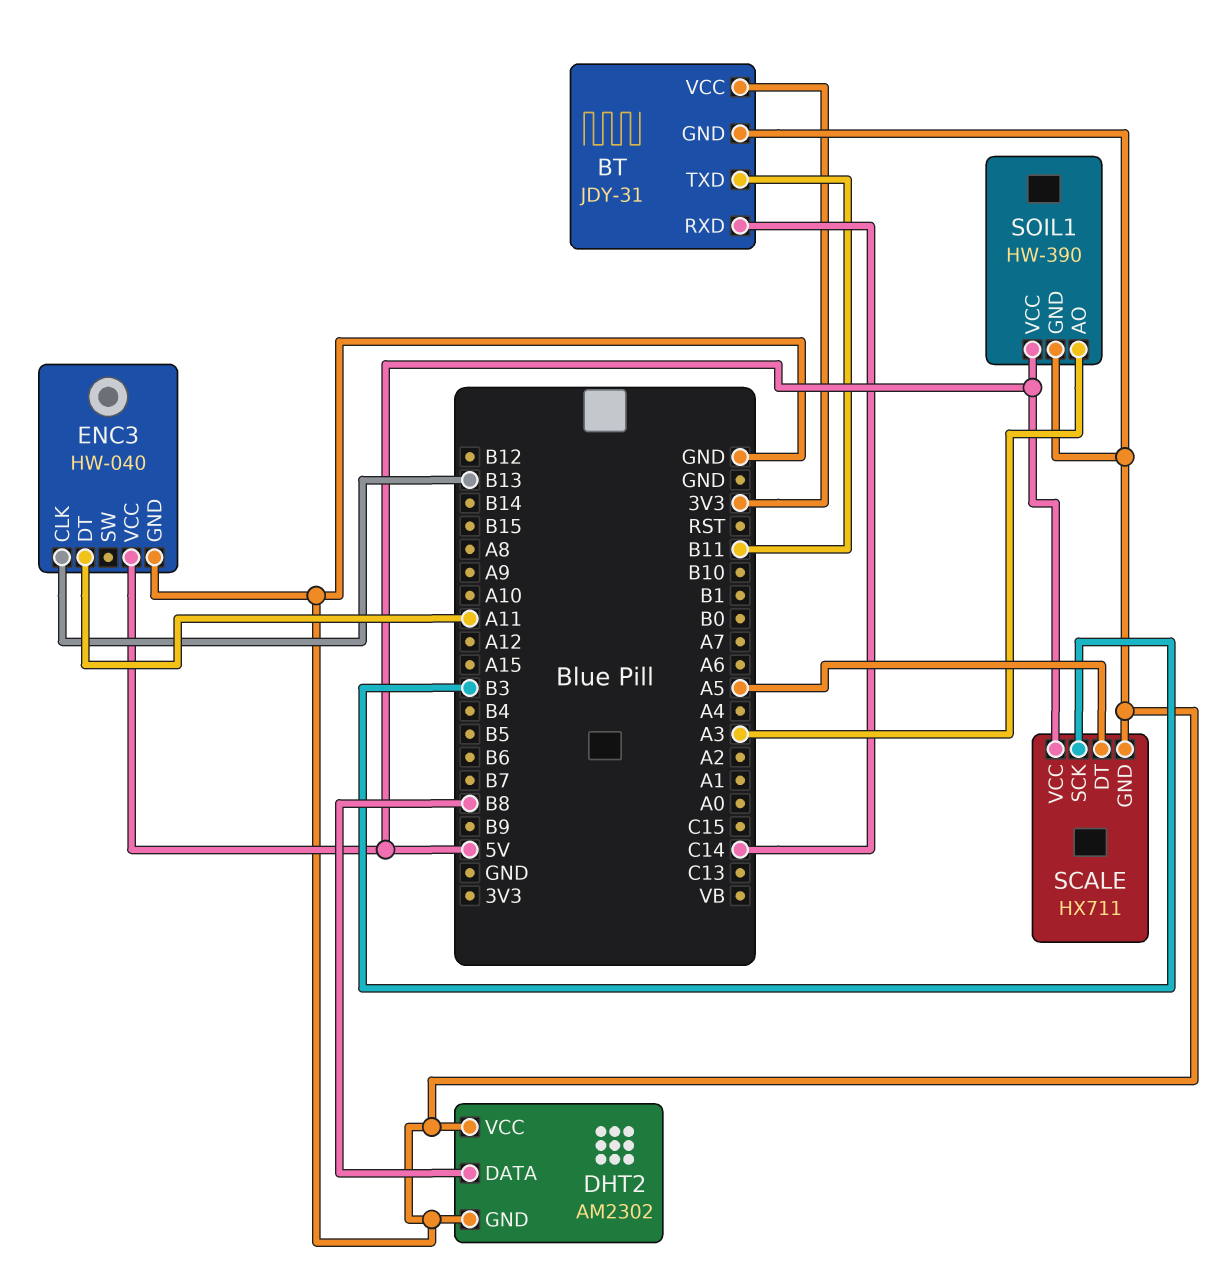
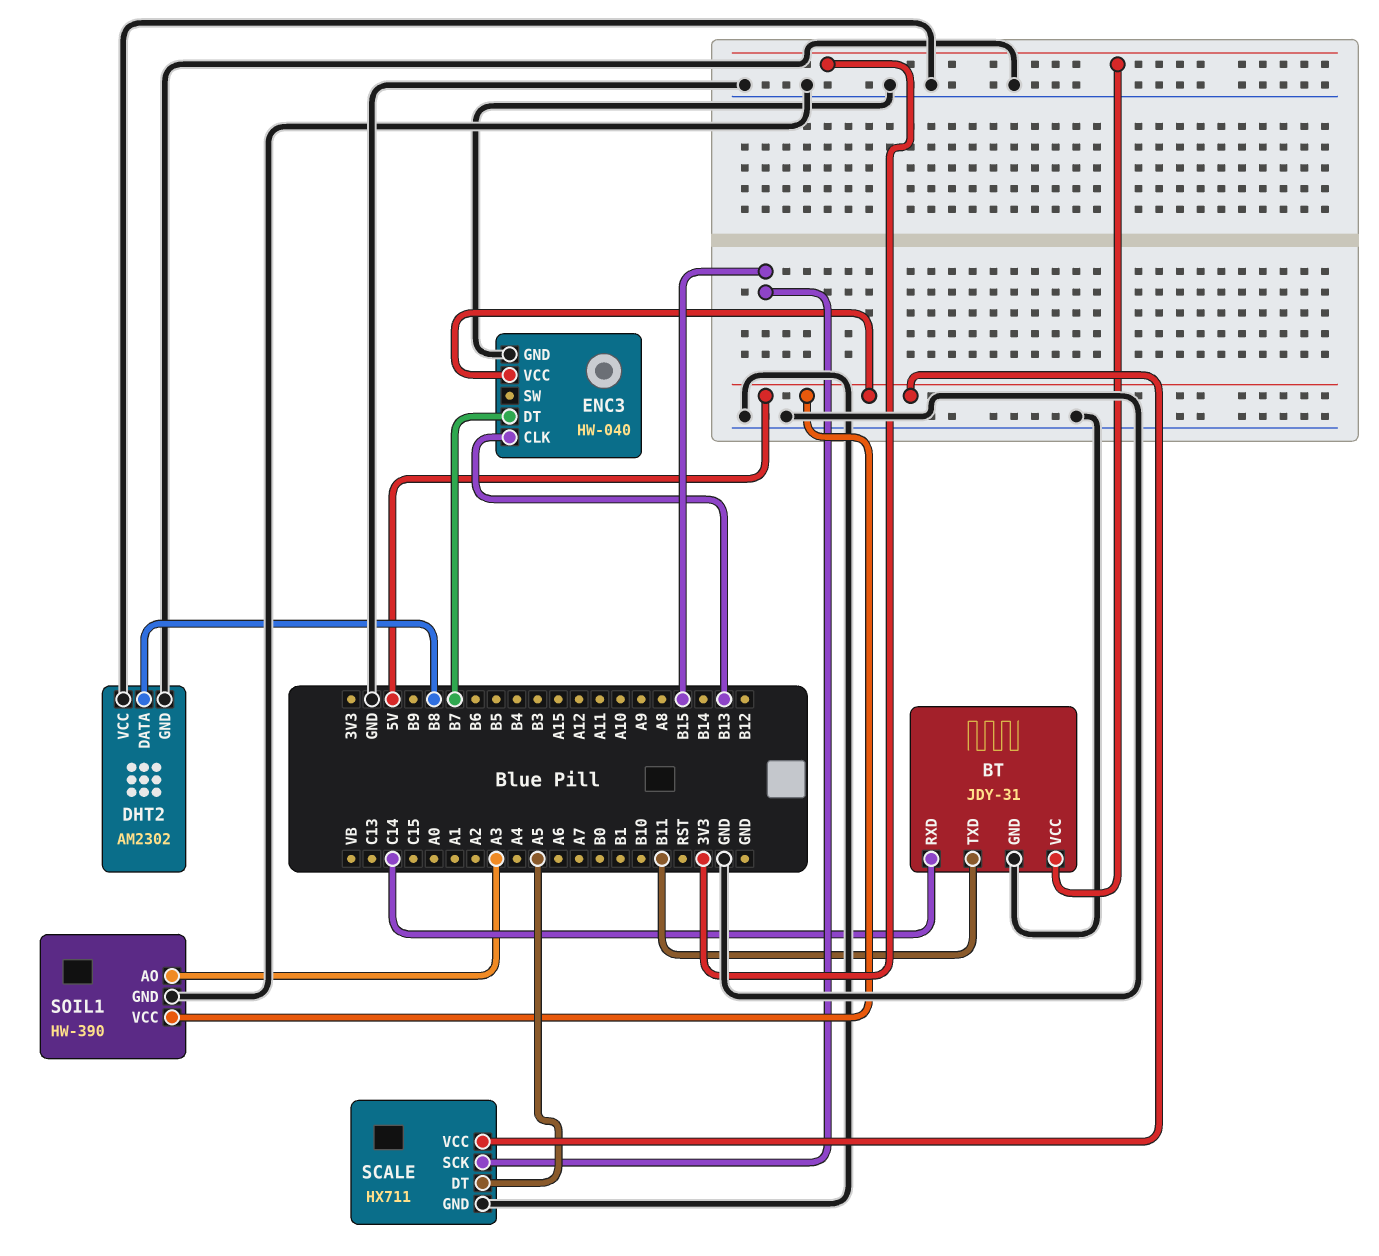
ENC3 pin DT: A11 -> B7
SCALE pin SCK: B3 -> B15

